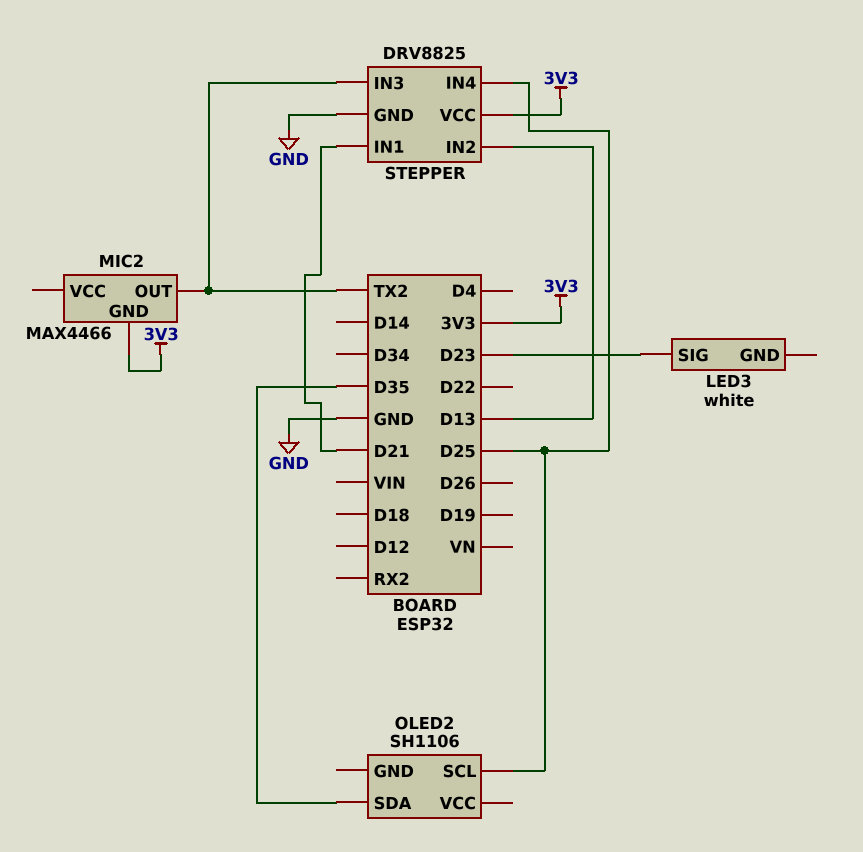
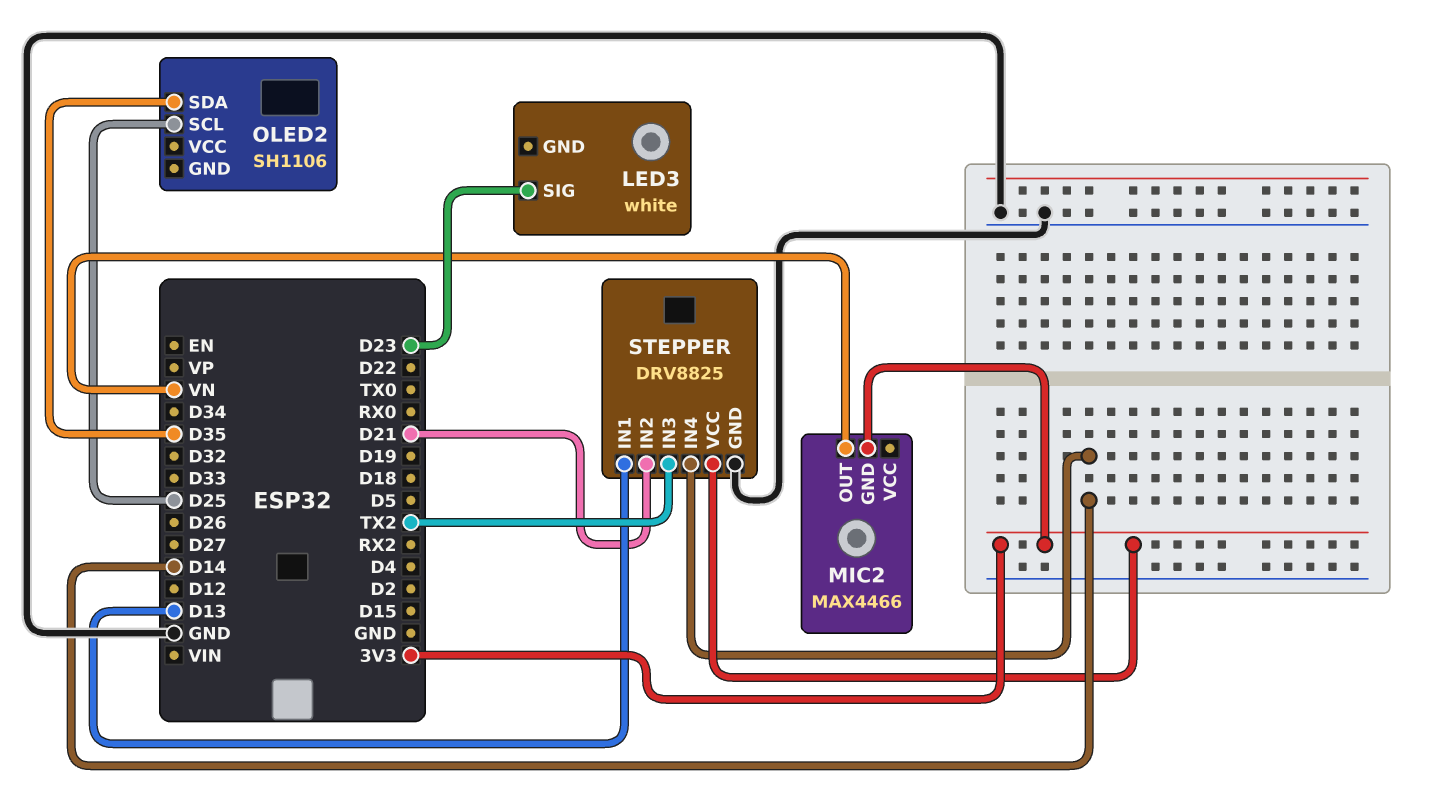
MIC2 pin OUT: TX2 -> VN
STEPPER pin IN1: D21 -> D13
STEPPER pin IN2: D13 -> D21
STEPPER pin IN4: D25 -> D14

